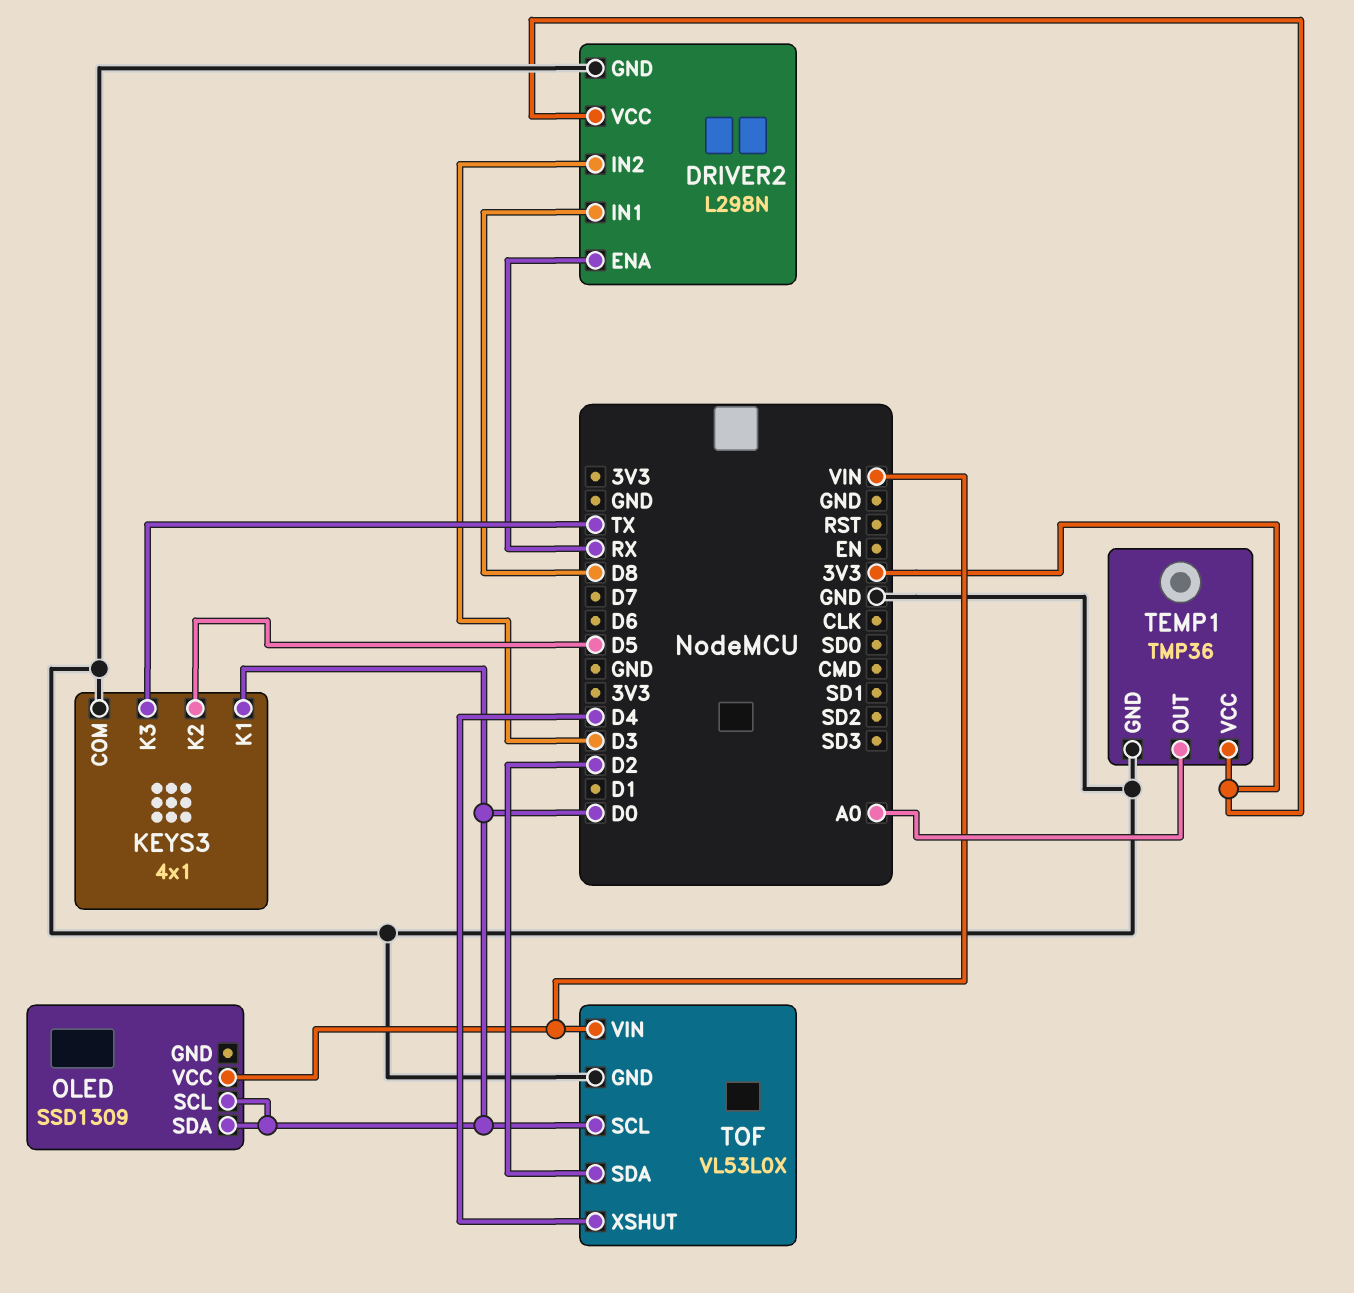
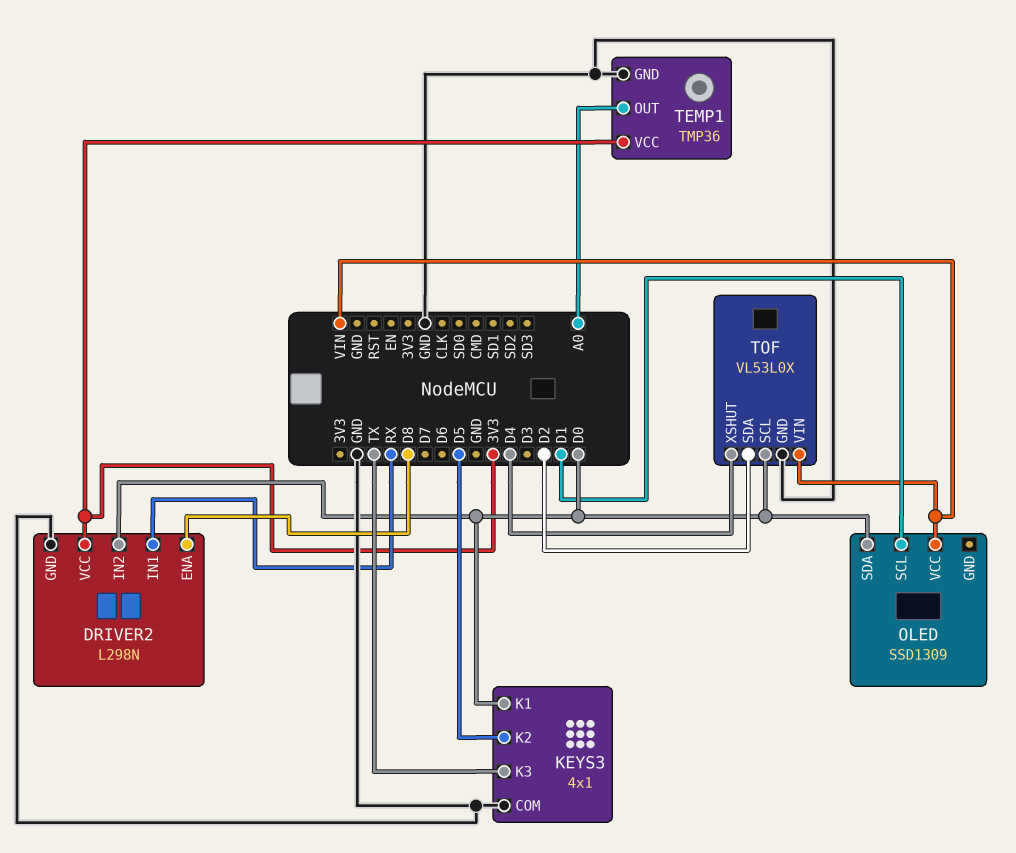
DRIVER2 pin ENA: RX -> D8
DRIVER2 pin IN1: D8 -> RX
DRIVER2 pin IN2: D3 -> D0
OLED pin SCL: D0 -> D1

